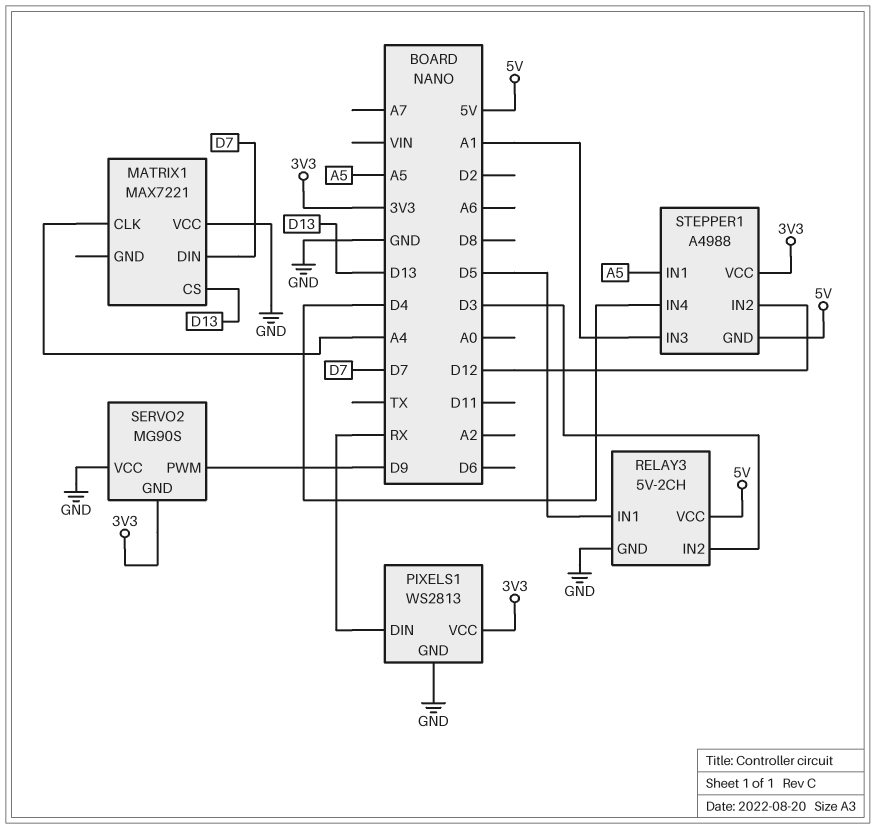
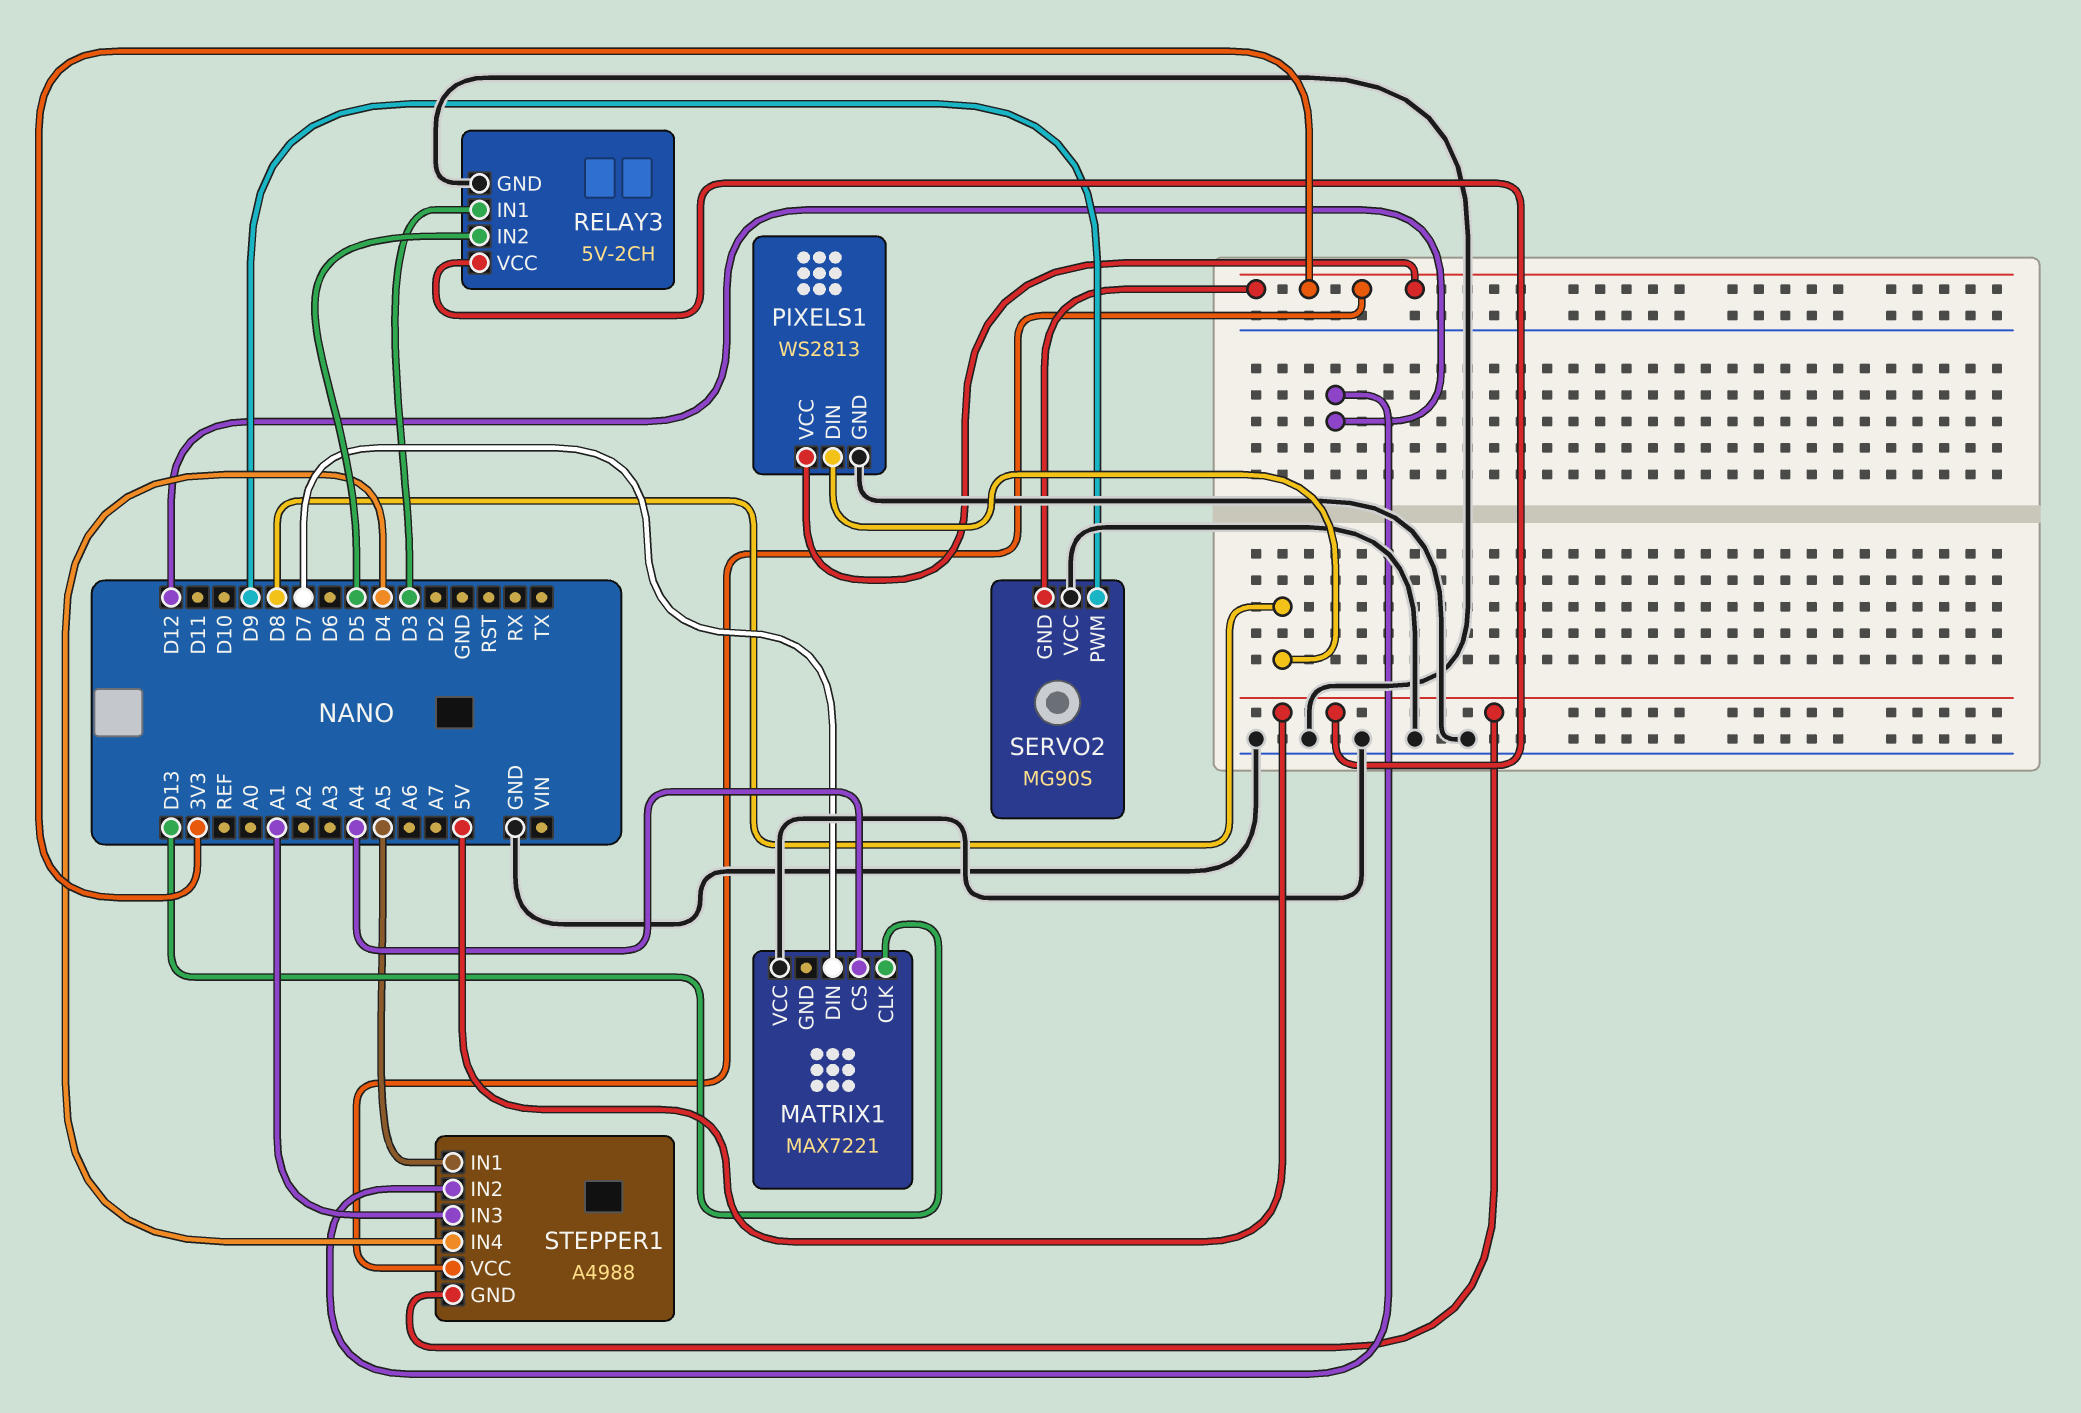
MATRIX1 pin CLK: A4 -> D13
MATRIX1 pin CS: D13 -> A4
PIXELS1 pin DIN: RX -> D8
RELAY3 pin IN1: D5 -> D3
RELAY3 pin IN2: D3 -> D5

